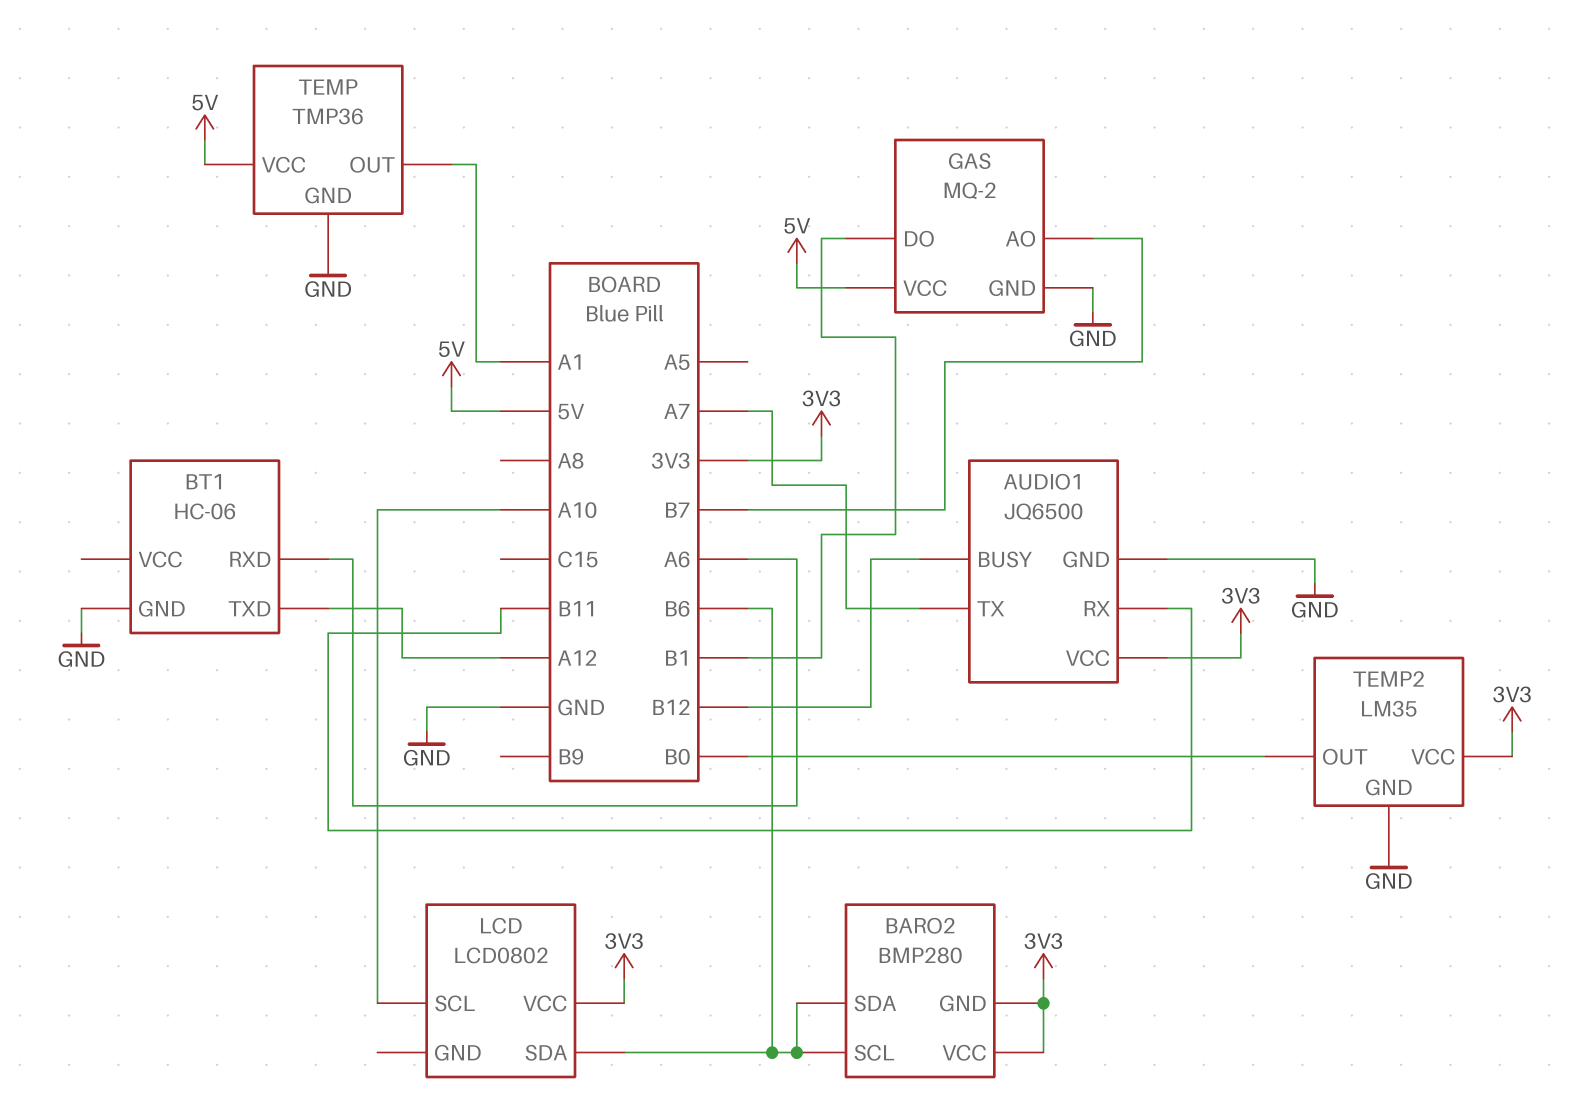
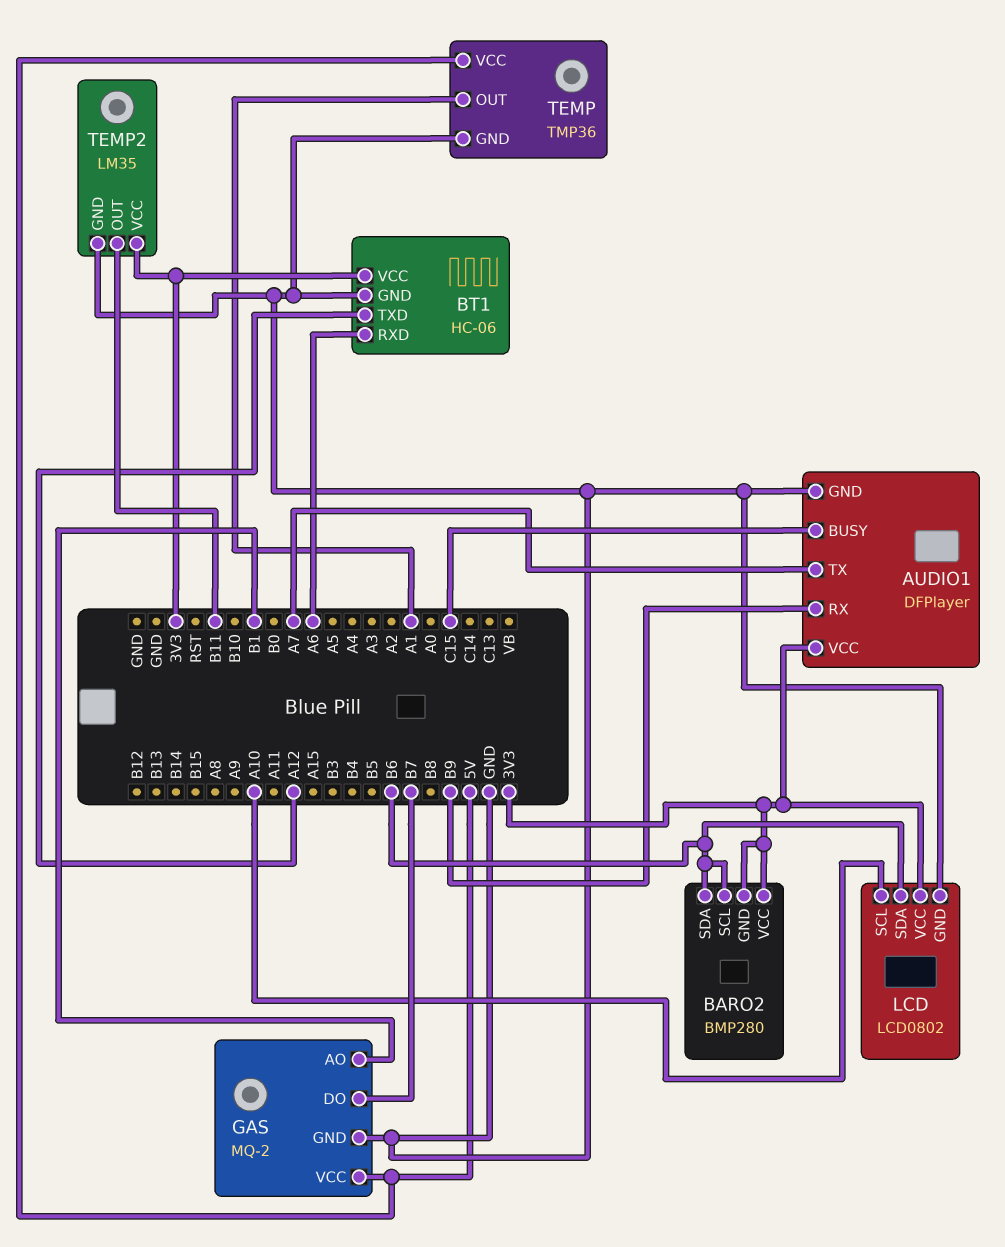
AUDIO1: JQ6500 -> DFPlayer
AUDIO1 pin BUSY: B12 -> C15
AUDIO1 pin RX: B11 -> B9
BT1 pin VCC: none -> 3V3
GAS pin AO: B7 -> B1
GAS pin DO: B1 -> B7
LCD pin GND: none -> GND
TEMP2 pin OUT: B0 -> B11

